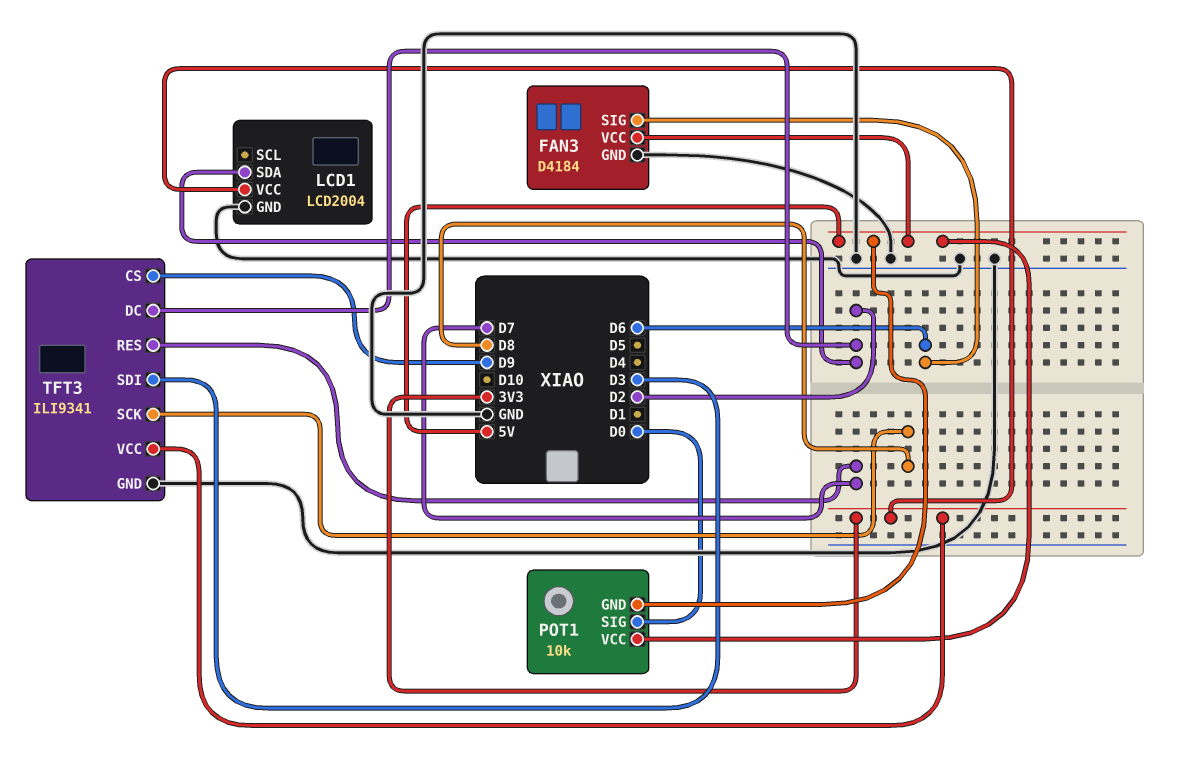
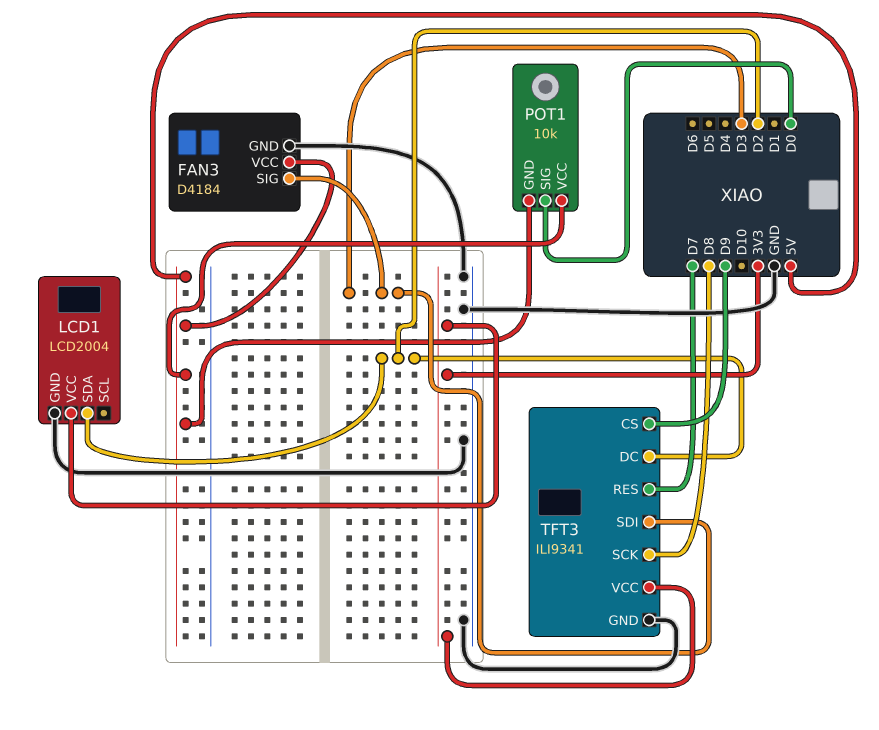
FAN3 pin SIG: D6 -> D3

